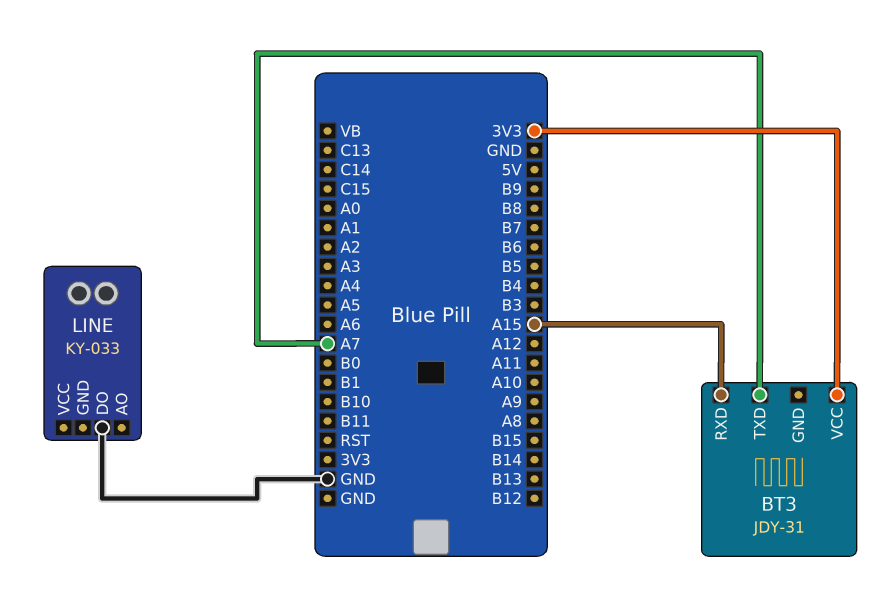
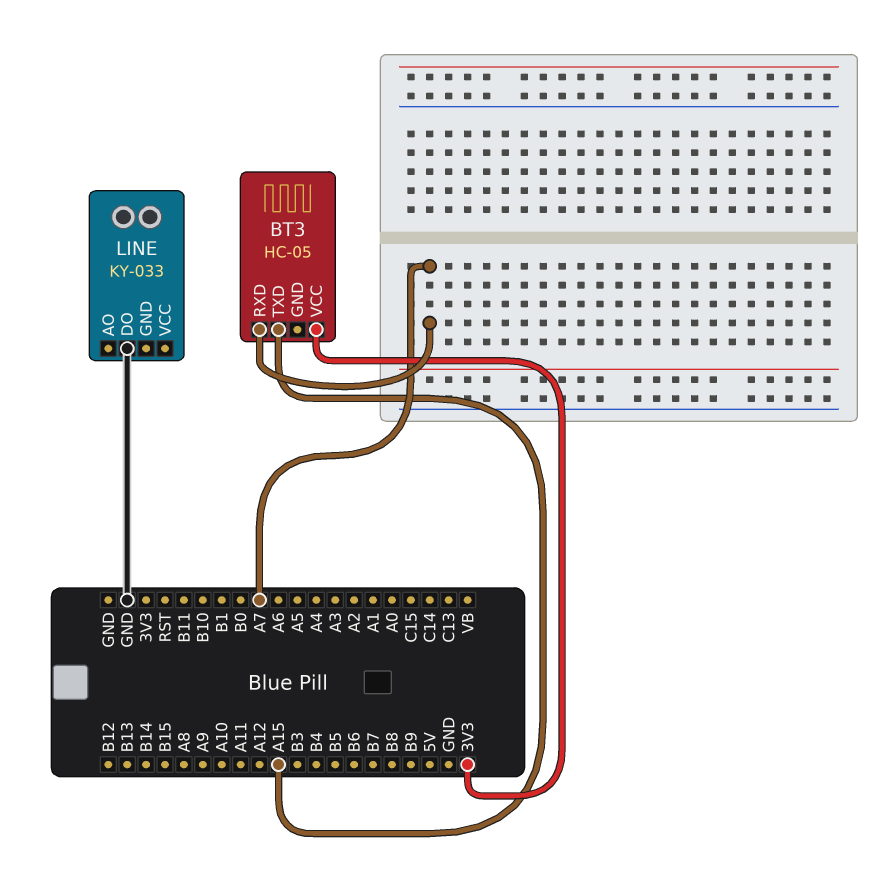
BT3: JDY-31 -> HC-05
BT3 pin RXD: A15 -> A7
BT3 pin TXD: A7 -> A15

